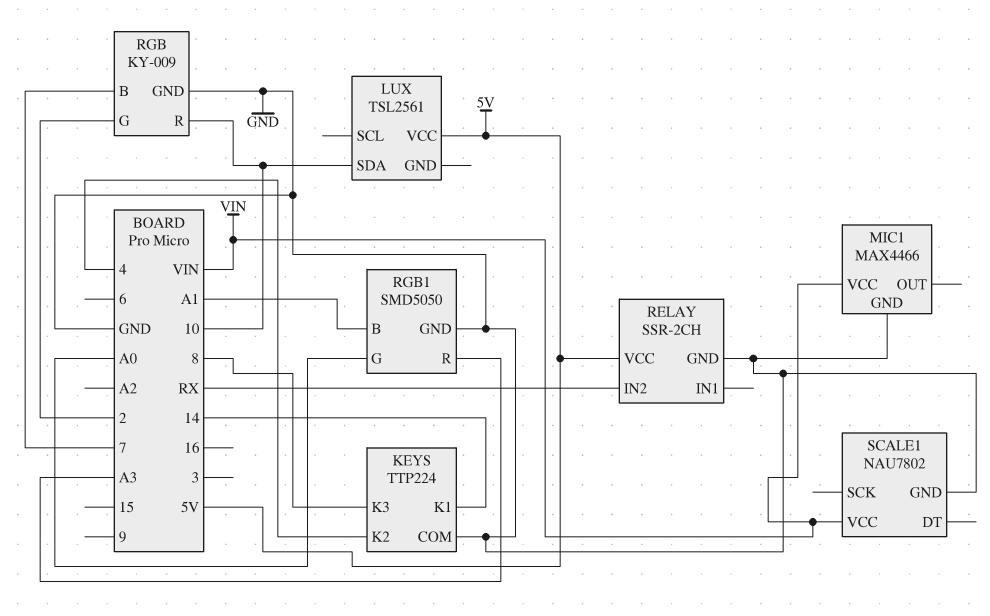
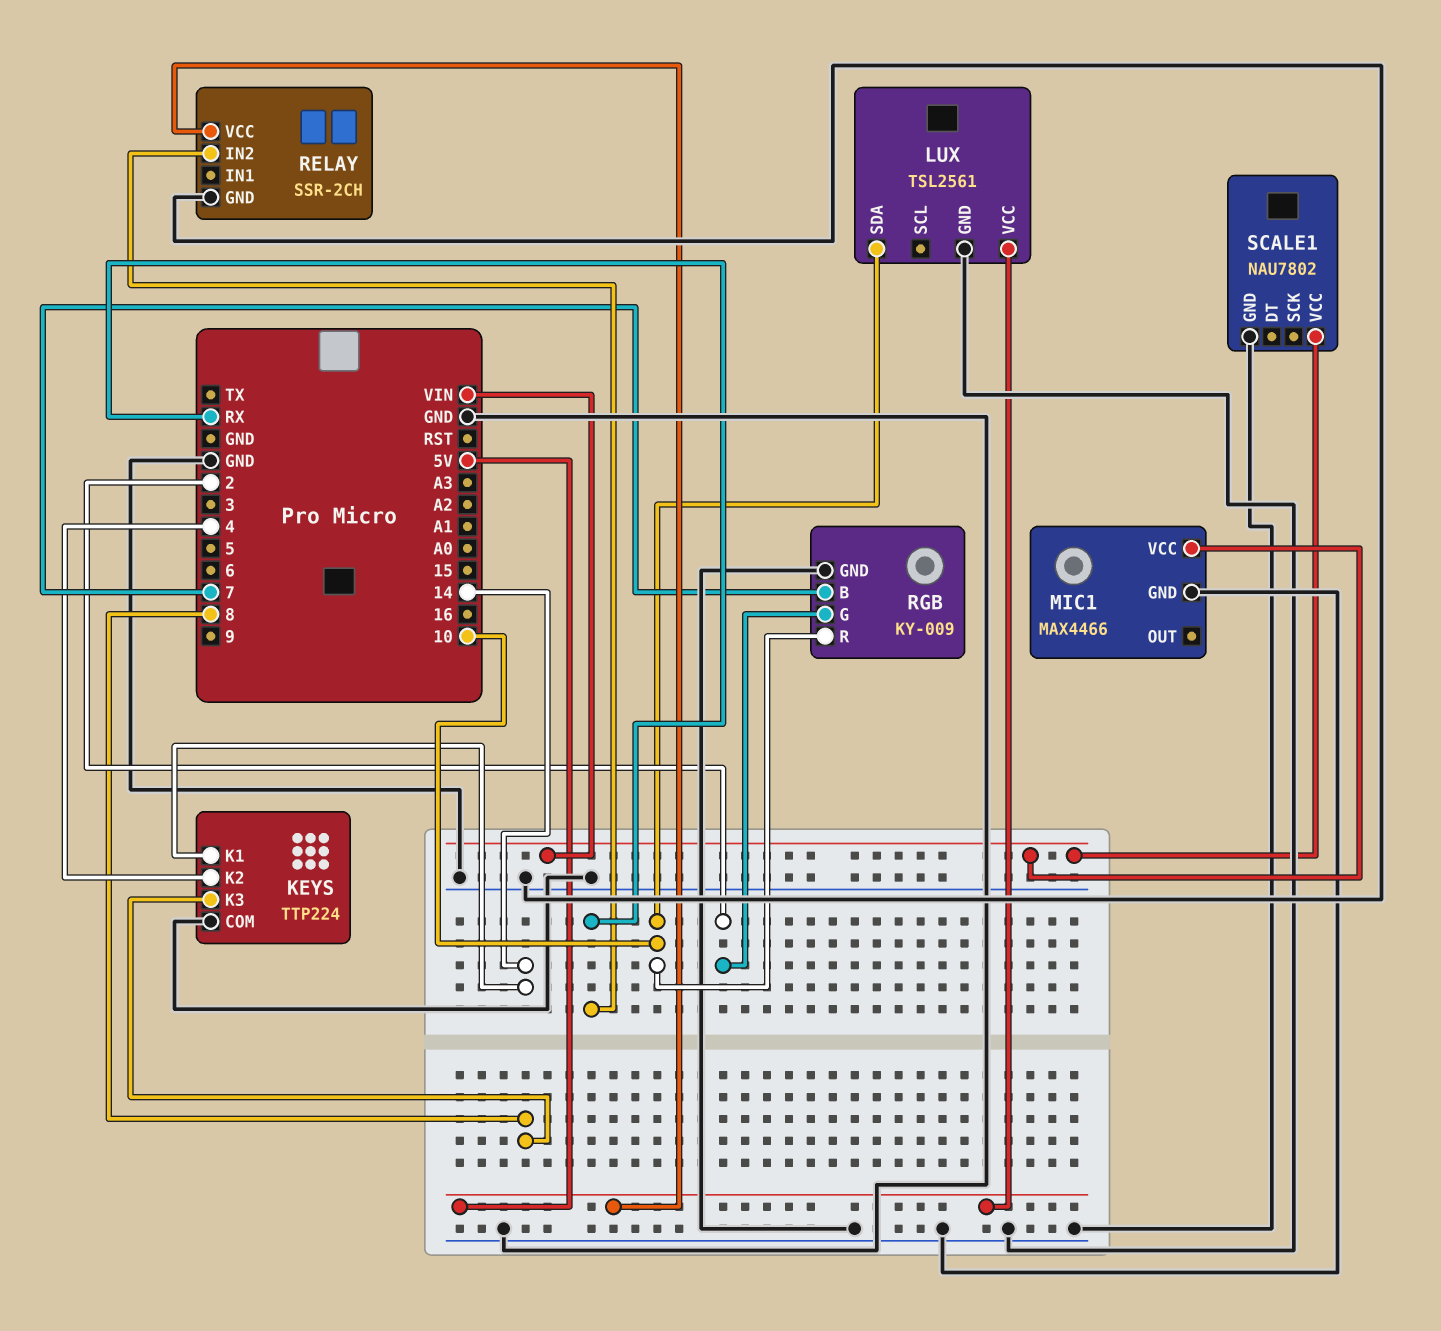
LUX pin GND: none -> GND
RGB1: SMD5050 -> none
RGB1 pin B: A1 -> none
RGB1 pin G: A0 -> none
RGB1 pin GND: GND -> none
RGB1 pin R: A3 -> none

